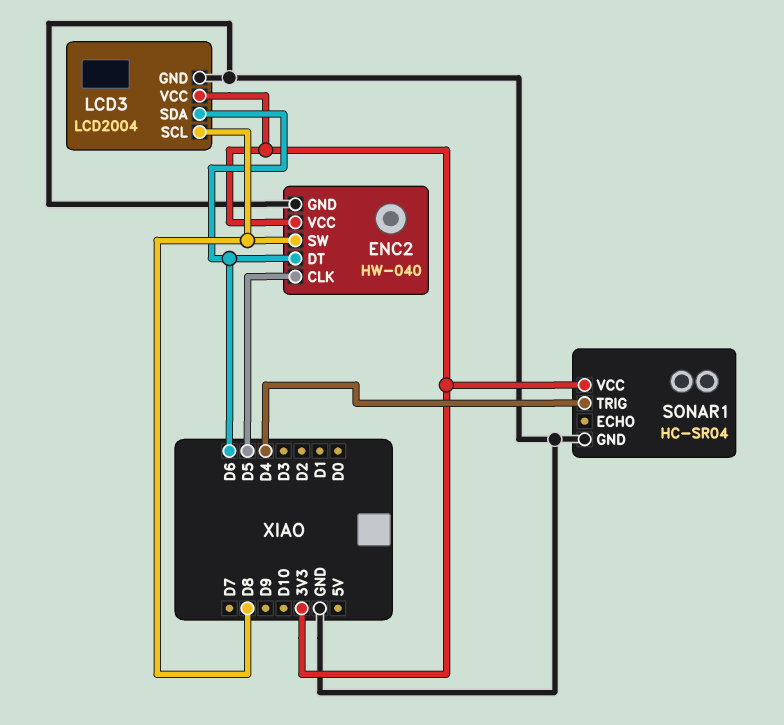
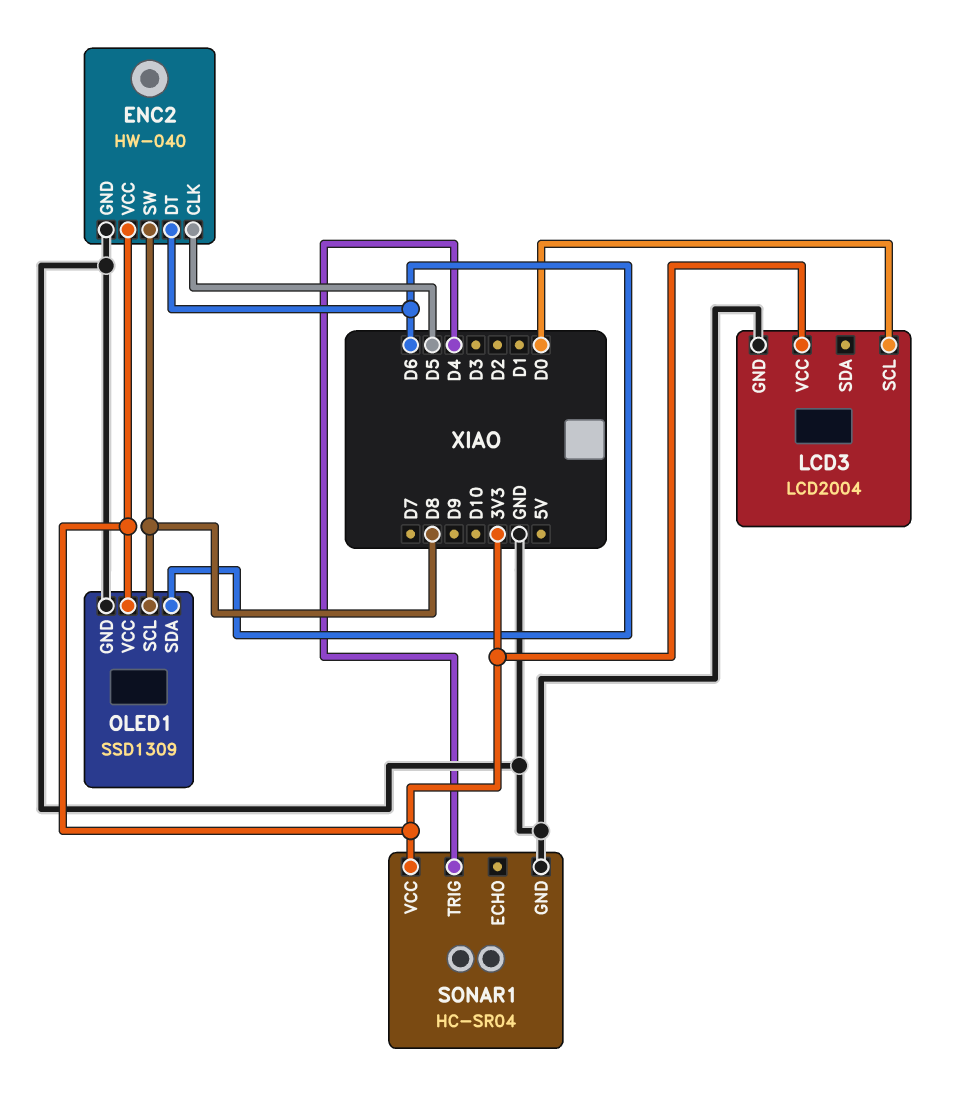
LCD3 pin SCL: D8 -> D0
LCD3 pin SDA: D6 -> none
OLED1: none -> SSD1309
OLED1 pin GND: none -> GND
OLED1 pin SCL: none -> D8
OLED1 pin SDA: none -> D6
OLED1 pin VCC: none -> 3V3

